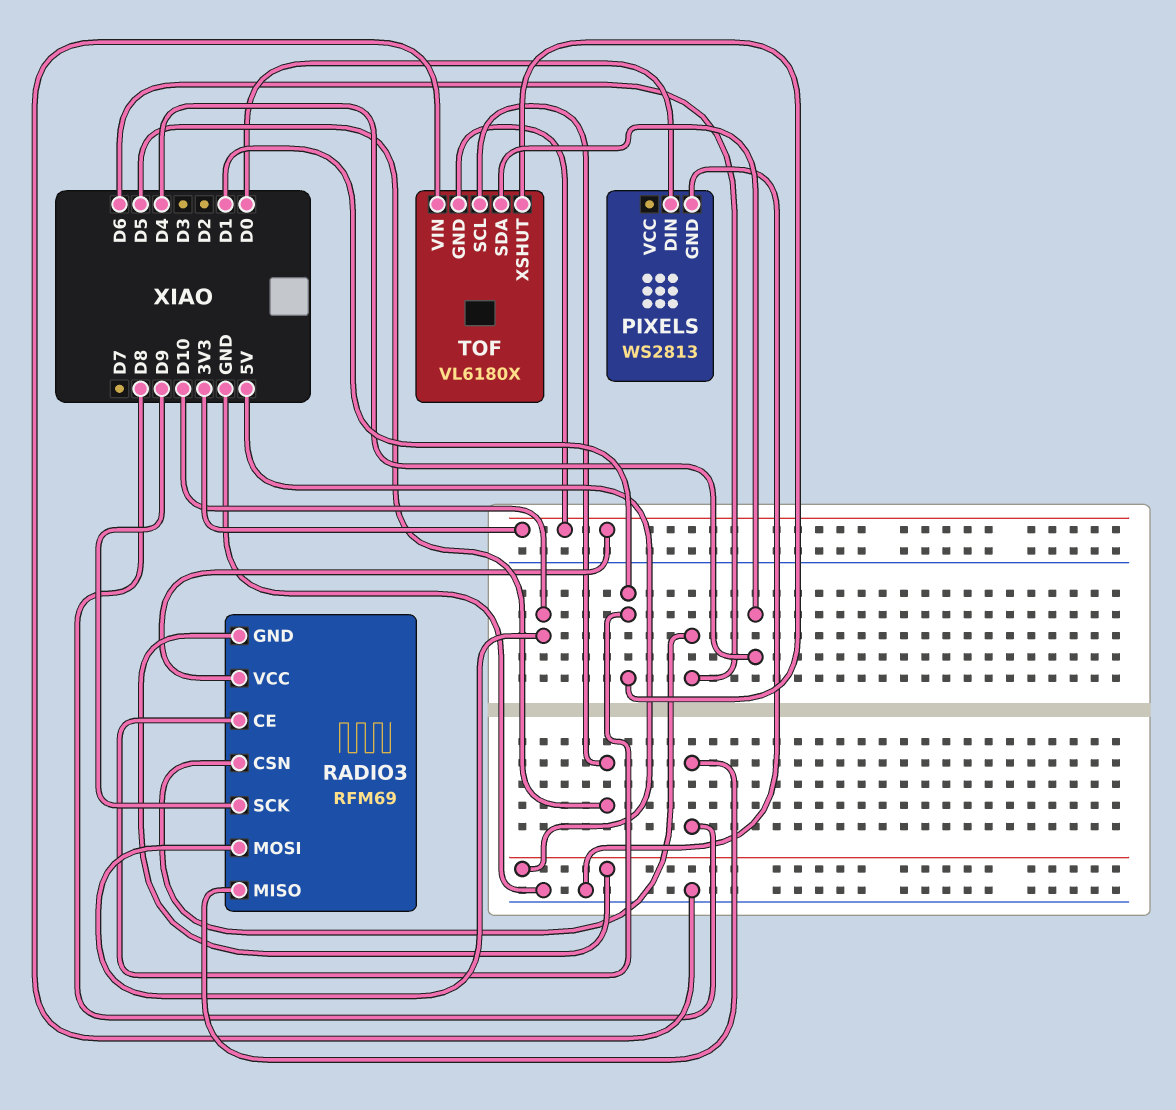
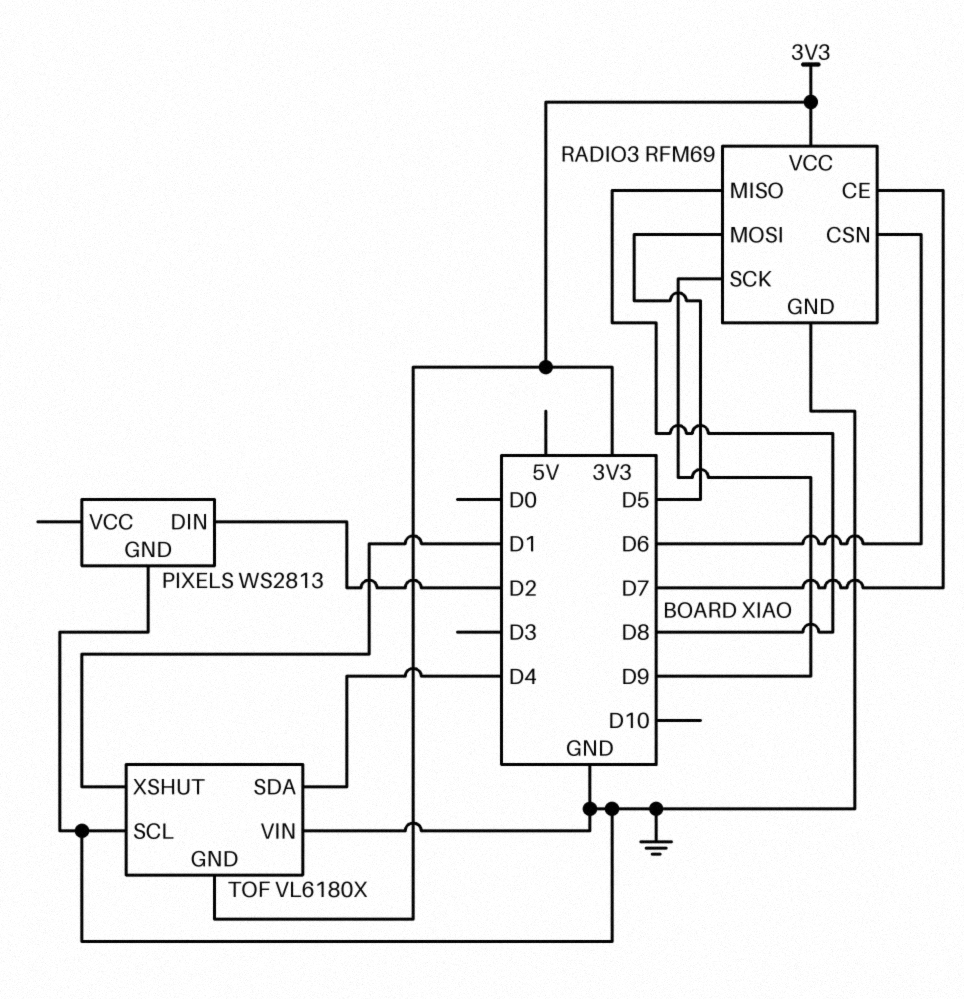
PIXELS pin DIN: D0 -> D2
RADIO3 pin CE: D1 -> D7
RADIO3 pin GND: 5V -> GND
RADIO3 pin MOSI: D10 -> D5
TOF pin SCL: D5 -> GND

